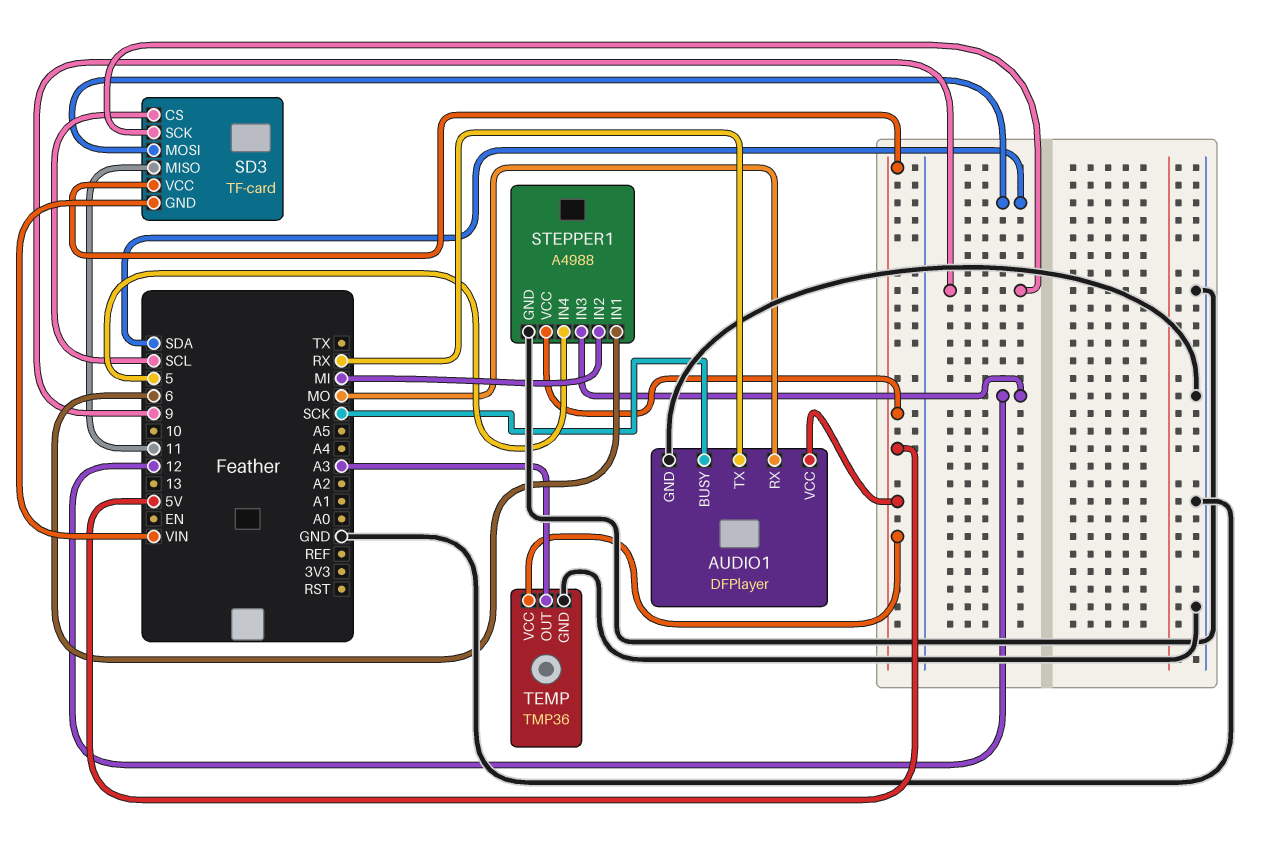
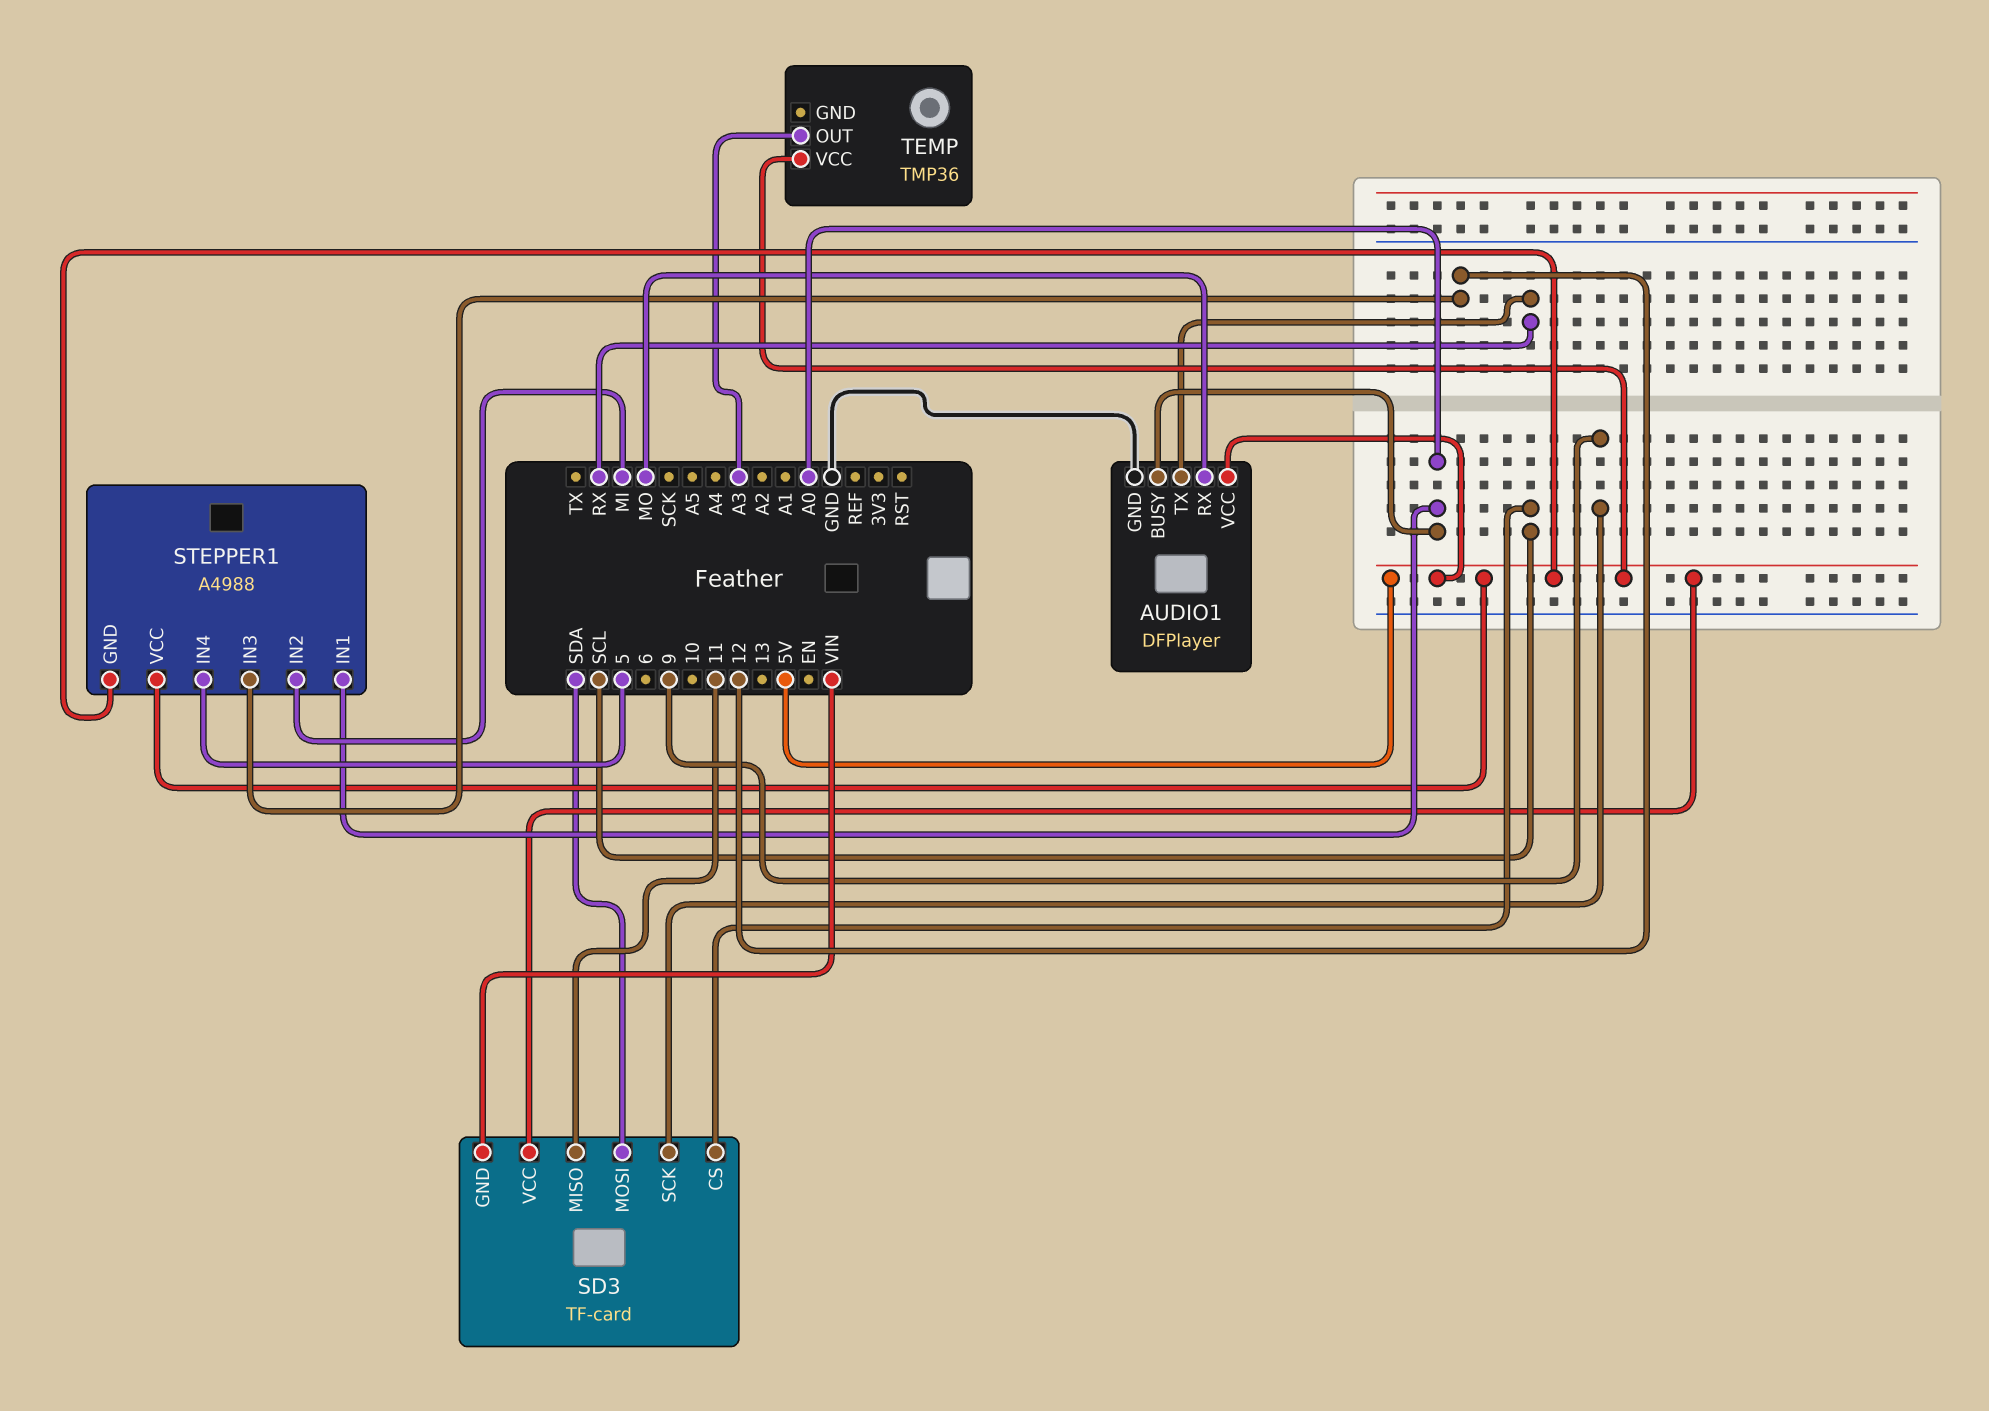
AUDIO1 pin BUSY: SCK -> A0
STEPPER1 pin GND: GND -> 5V
STEPPER1 pin IN1: 6 -> A0
TEMP pin GND: GND -> none

